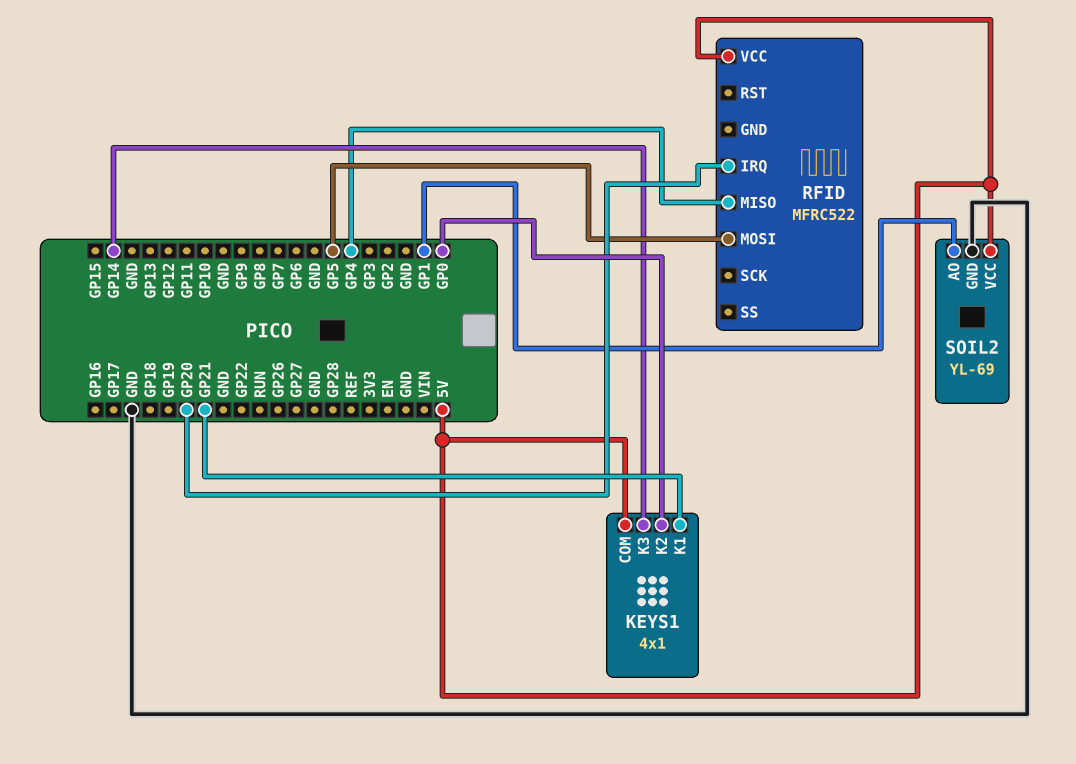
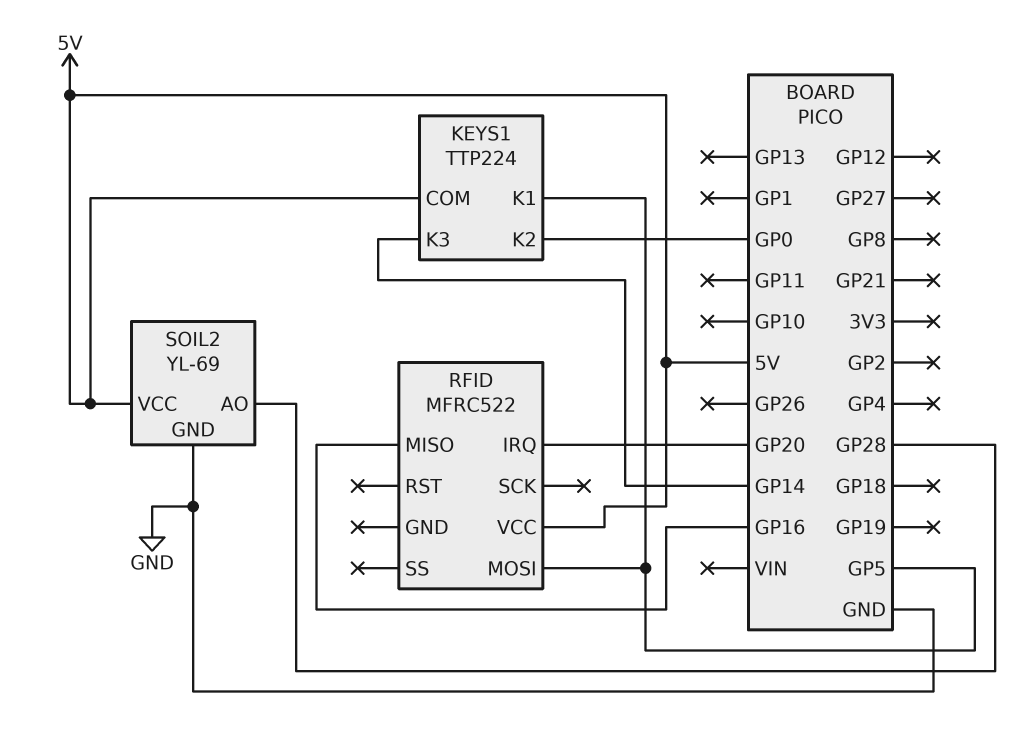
KEYS1: 4x1 -> TTP224
KEYS1 pin K1: GP21 -> GP5
RFID pin MISO: GP4 -> GP16
SOIL2 pin AO: GP1 -> GP28

